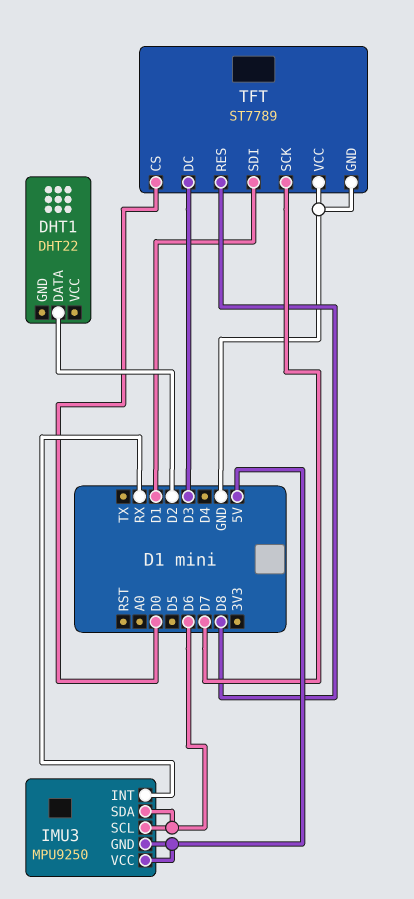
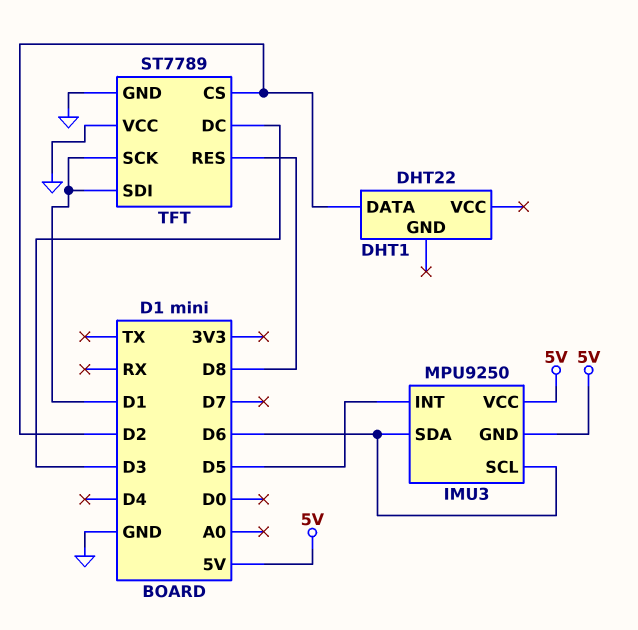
IMU3 pin INT: RX -> D5
TFT pin CS: D0 -> D2
TFT pin SCK: D7 -> D1

